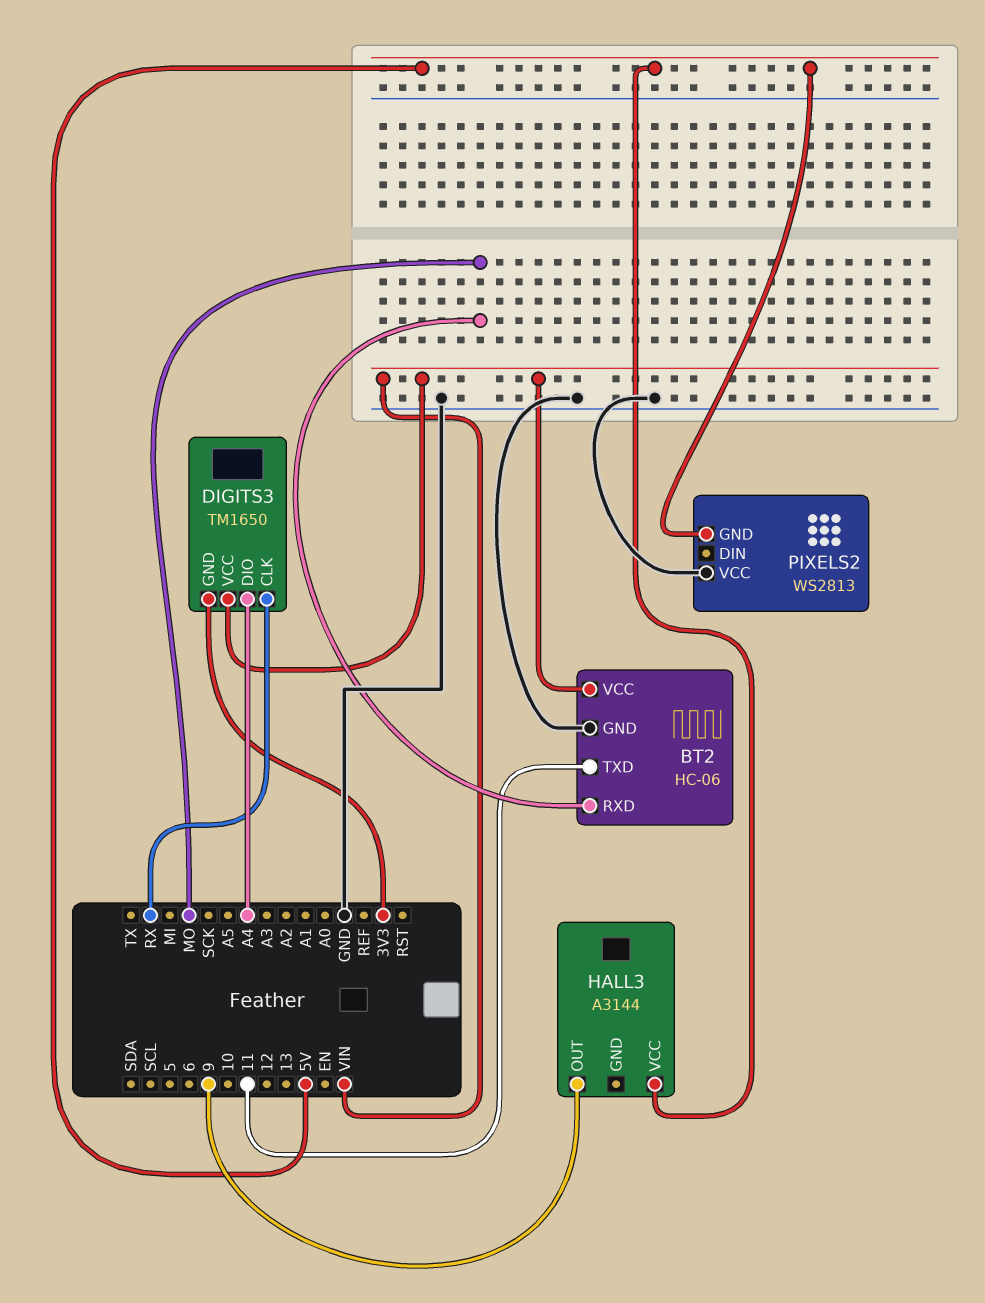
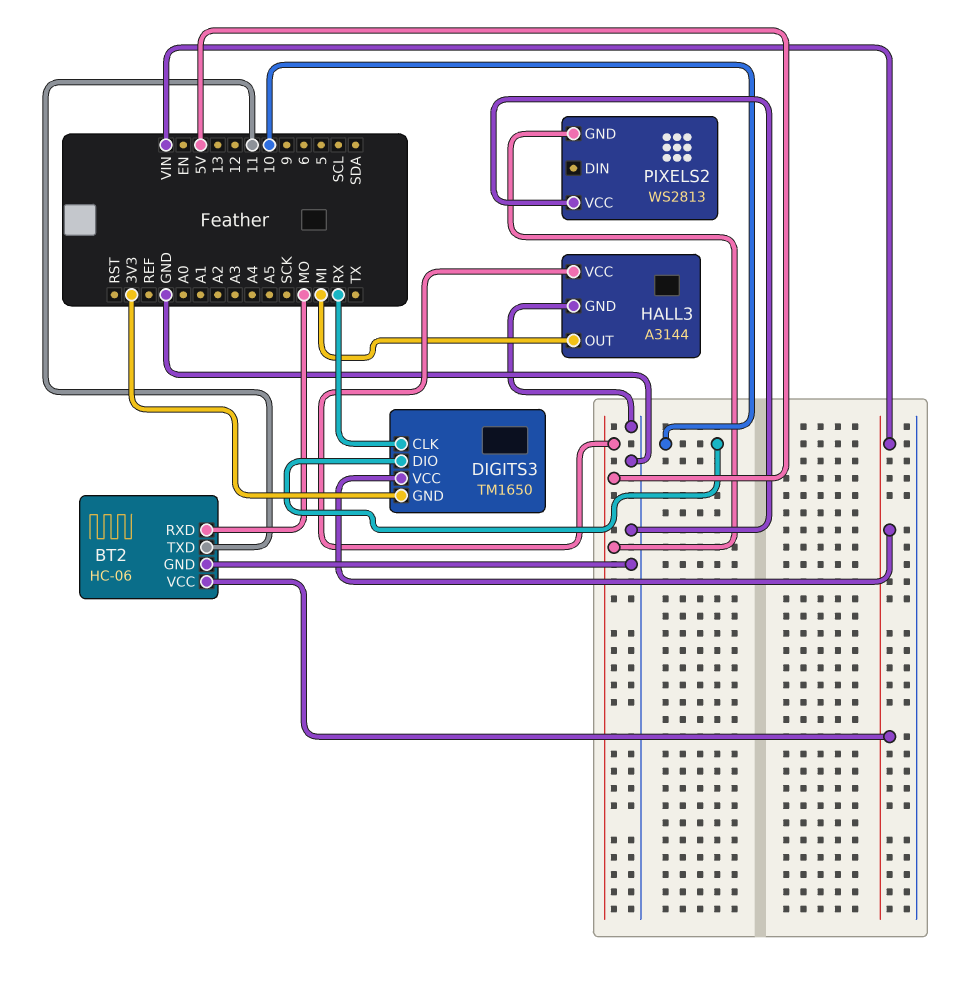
DIGITS3 pin DIO: A4 -> 10
HALL3 pin GND: none -> GND
HALL3 pin OUT: 9 -> MI

